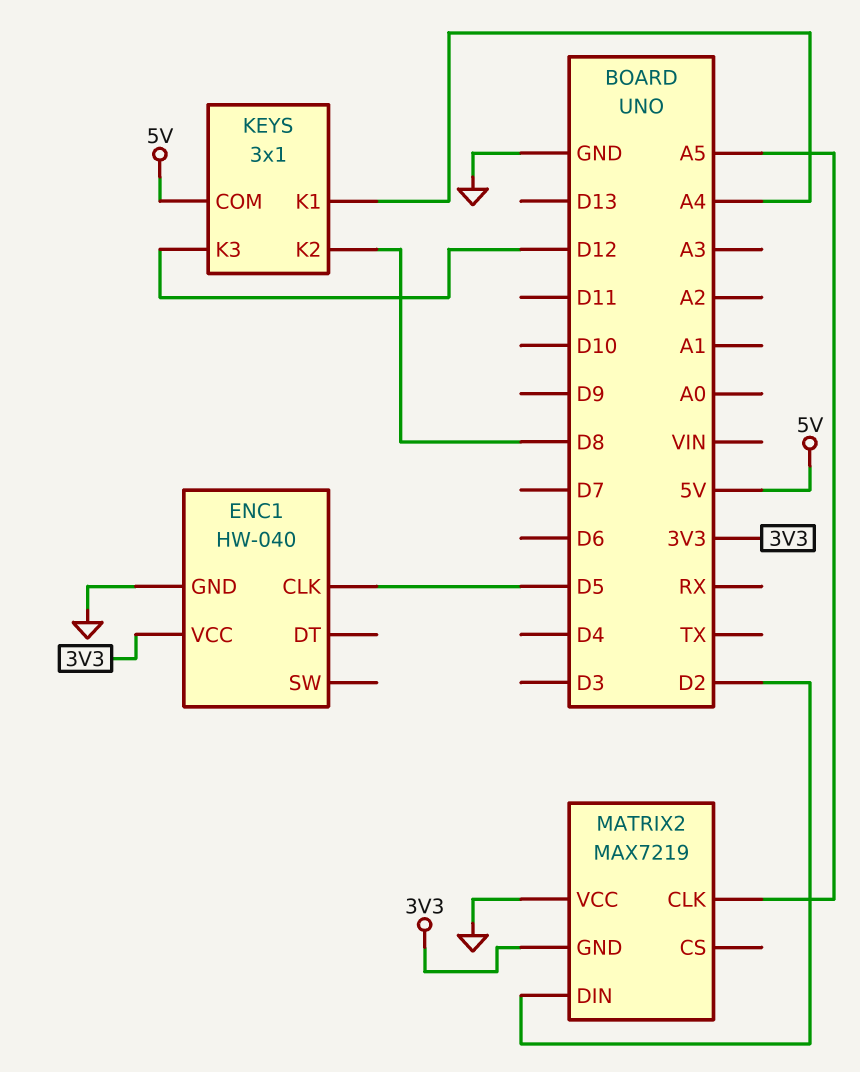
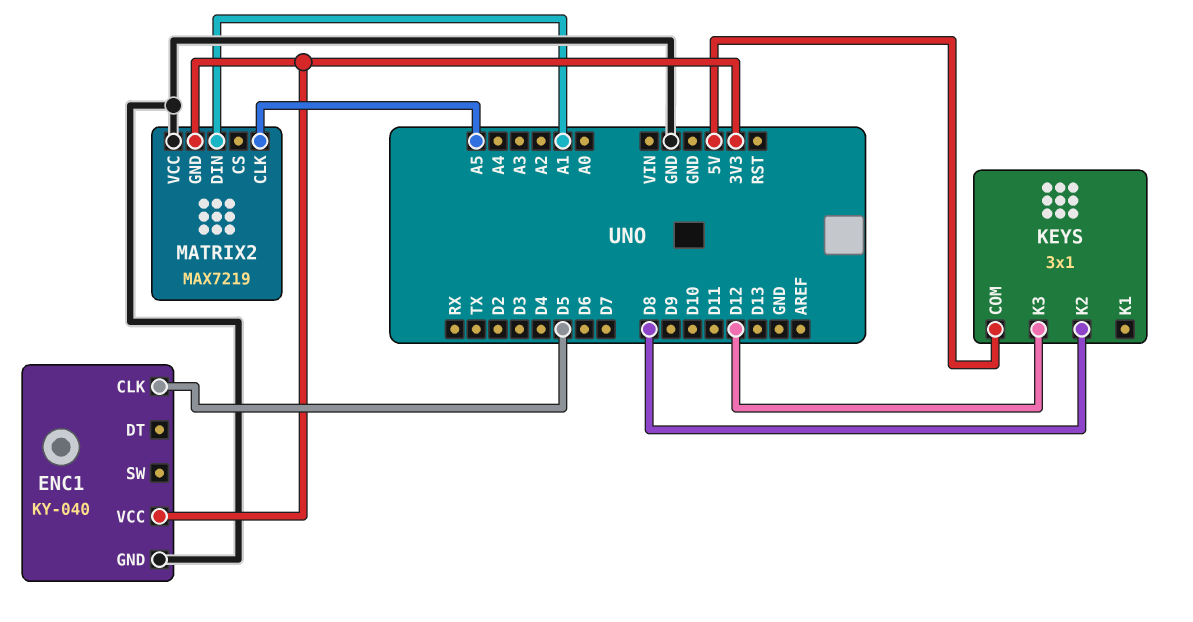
ENC1: HW-040 -> KY-040
KEYS pin K1: A4 -> none
MATRIX2 pin DIN: D2 -> A1

